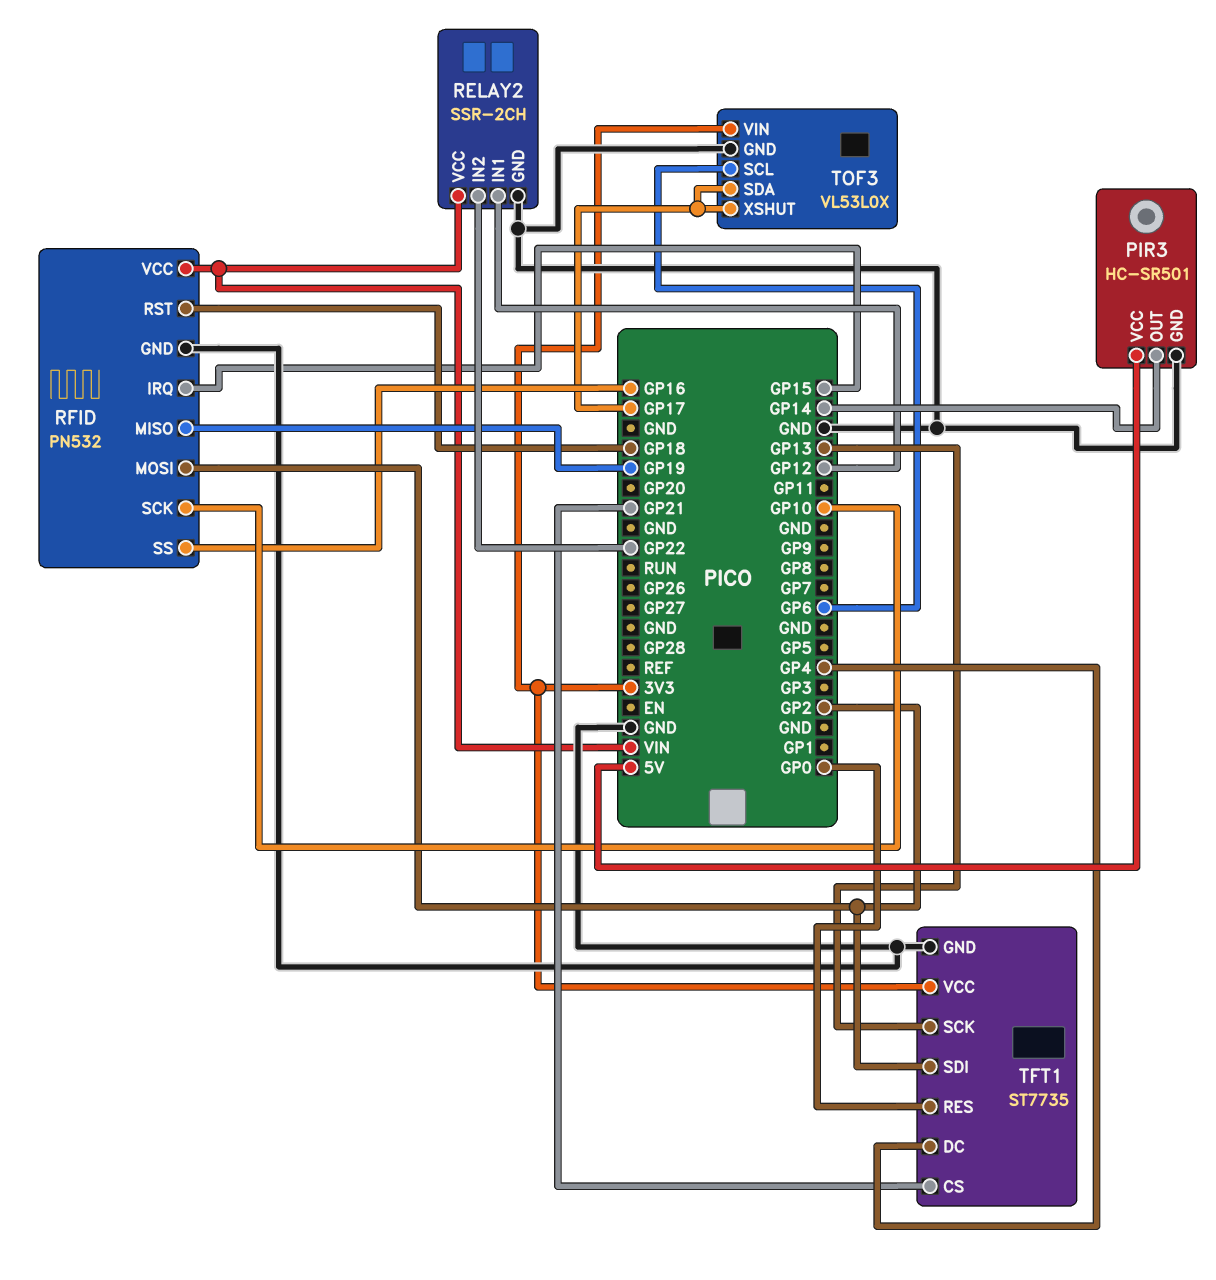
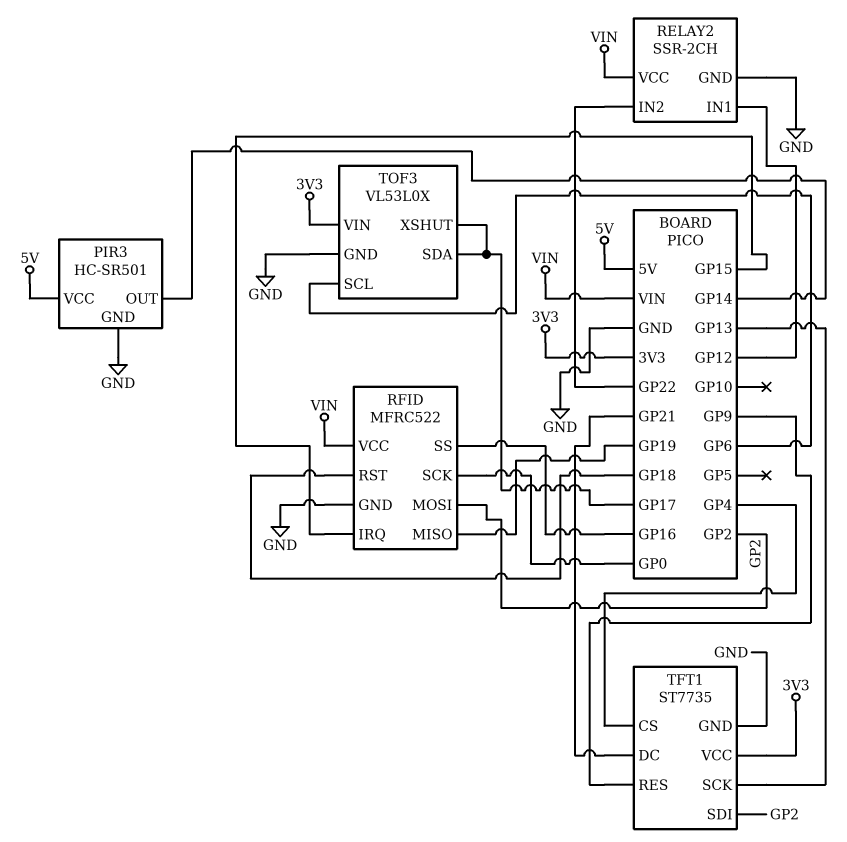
RFID: PN532 -> MFRC522
RFID pin SCK: GP10 -> GP0
TFT1 pin CS: GP21 -> GP4
TFT1 pin DC: GP4 -> GP21
TFT1 pin RES: GP0 -> GP9

